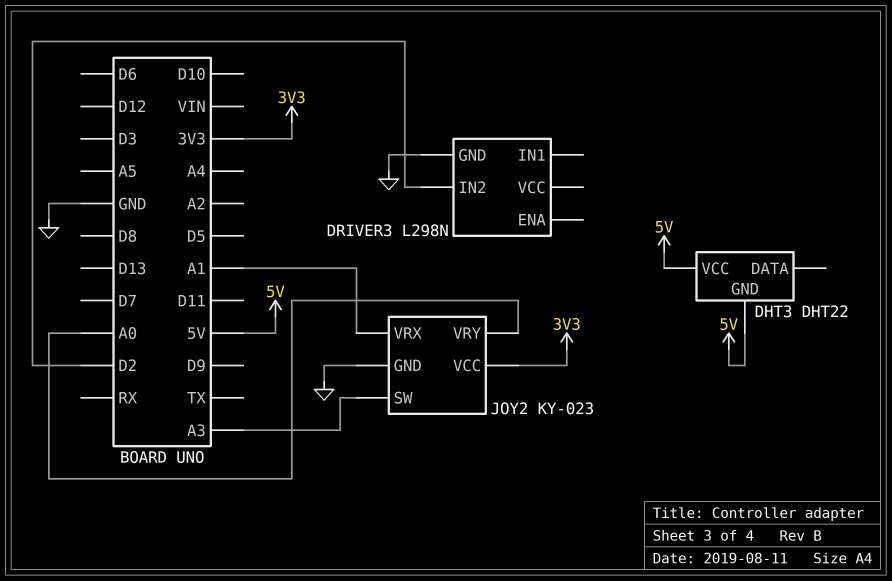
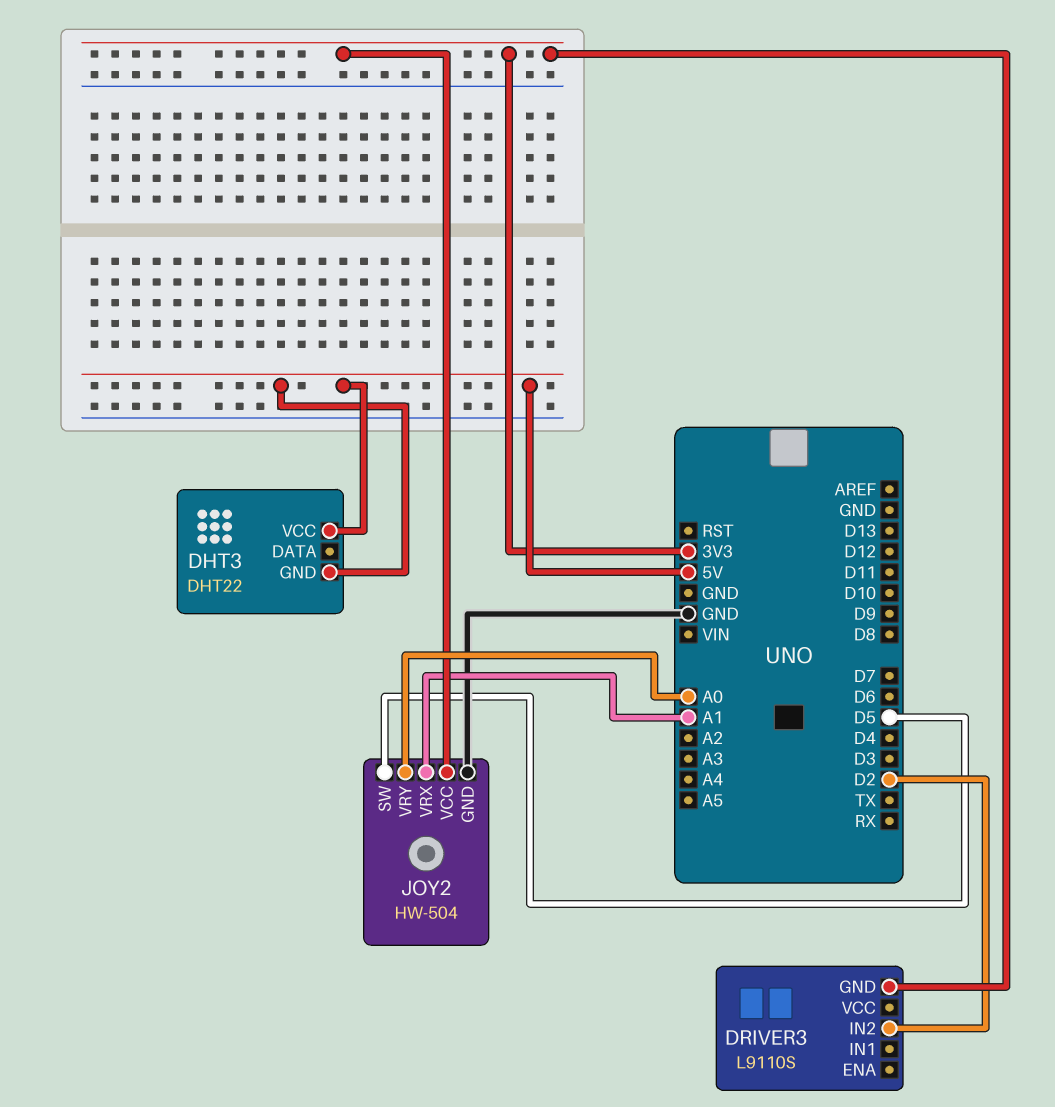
DRIVER3: L298N -> L9110S
DRIVER3 pin GND: GND -> 3V3
JOY2: KY-023 -> HW-504
JOY2 pin SW: A3 -> D5

